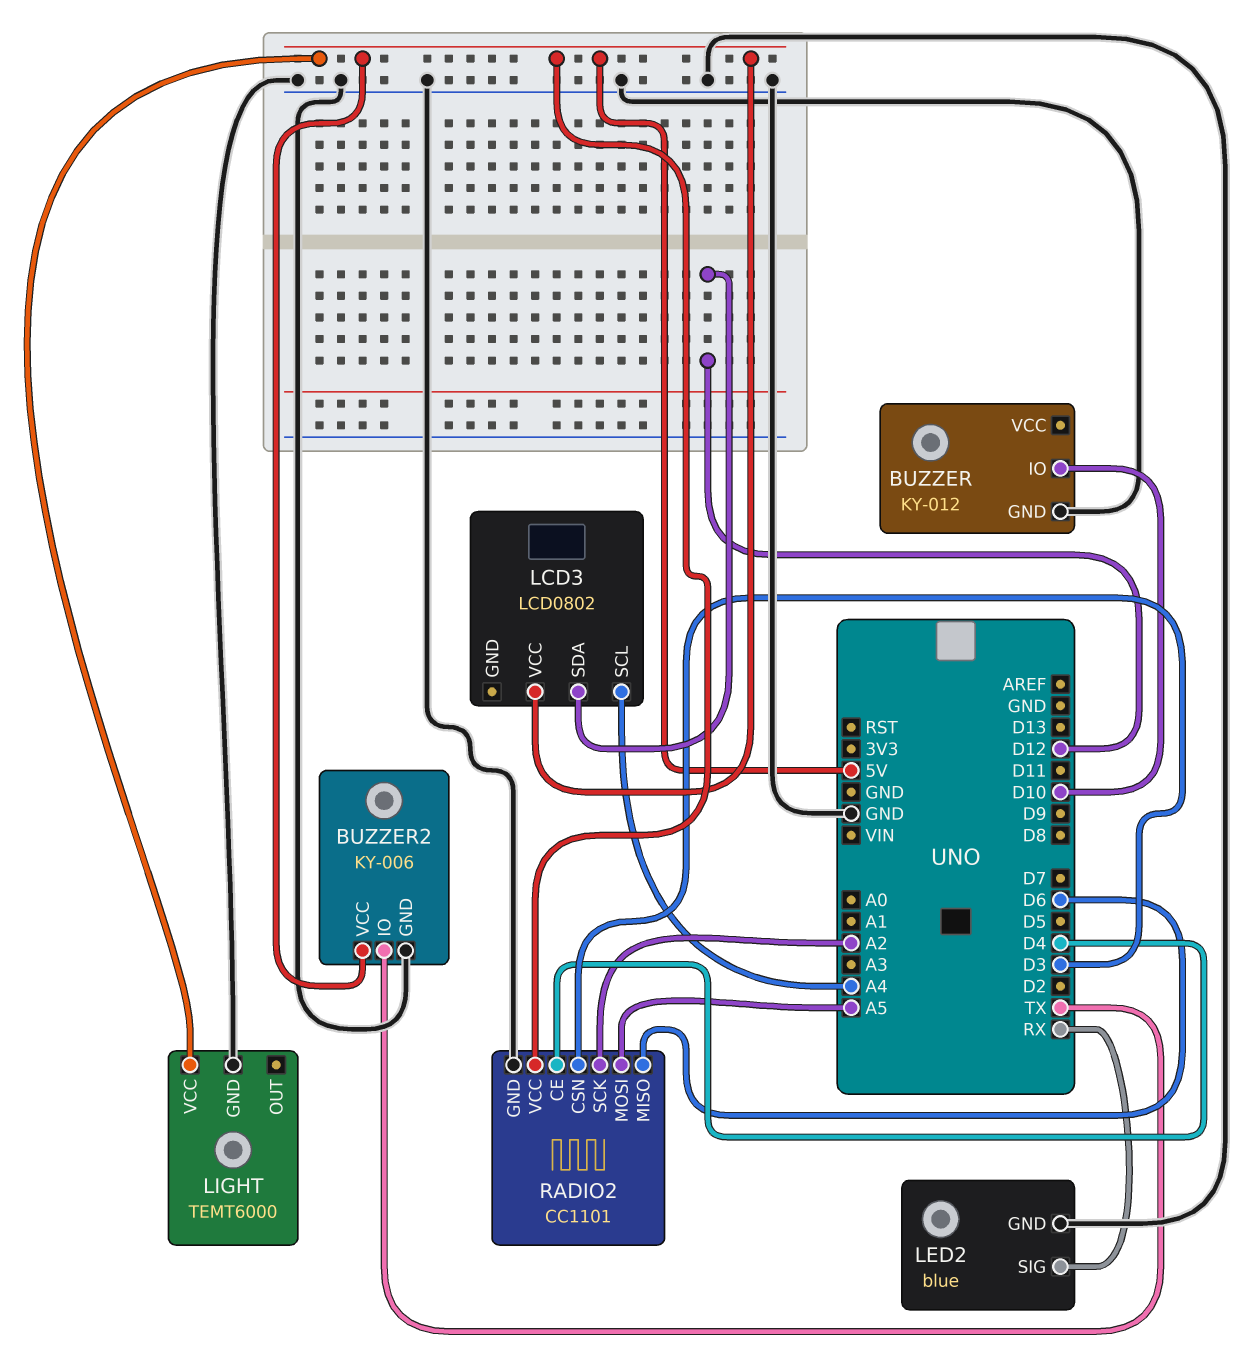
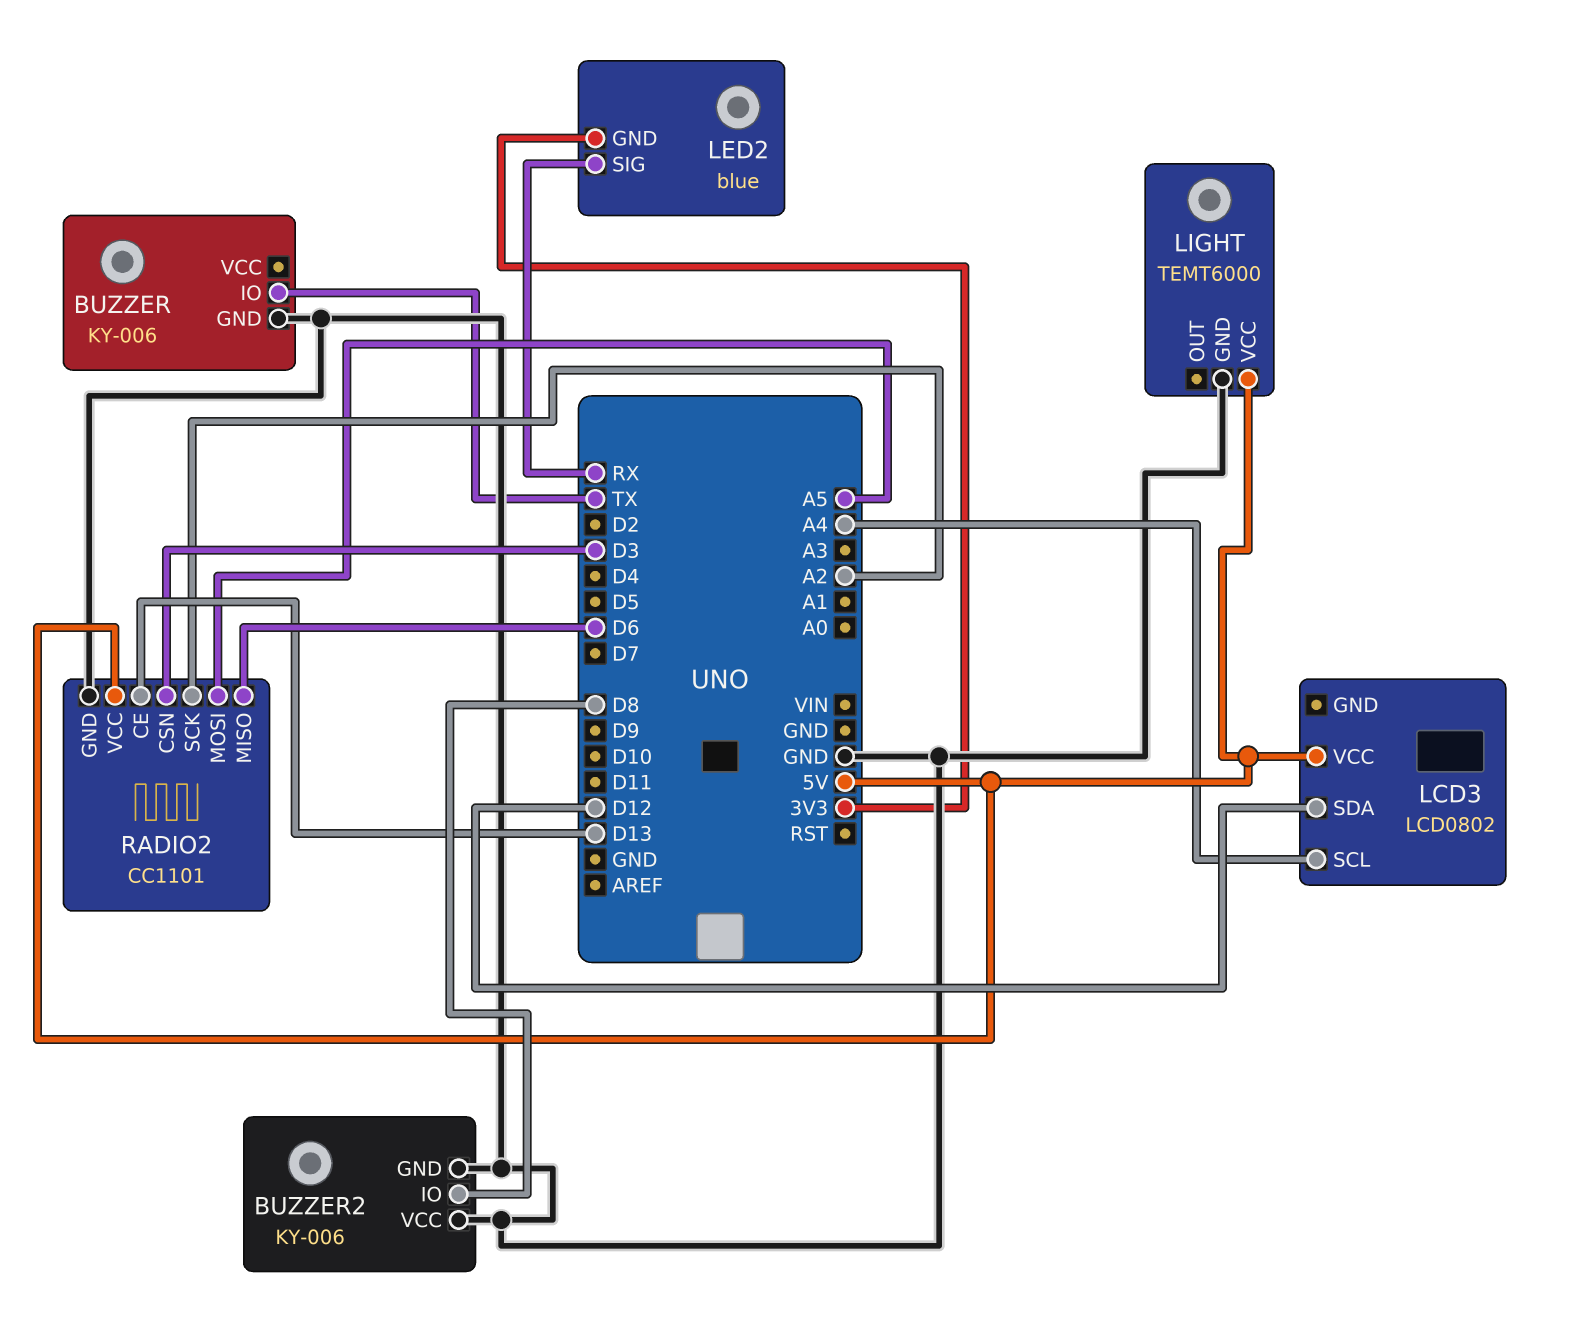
BUZZER: KY-012 -> KY-006
BUZZER pin IO: D10 -> TX
BUZZER2 pin IO: TX -> D8
BUZZER2 pin VCC: 5V -> GND
LED2 pin GND: GND -> 3V3
RADIO2 pin CE: D4 -> D13

